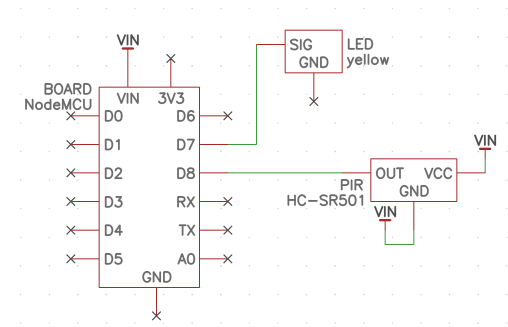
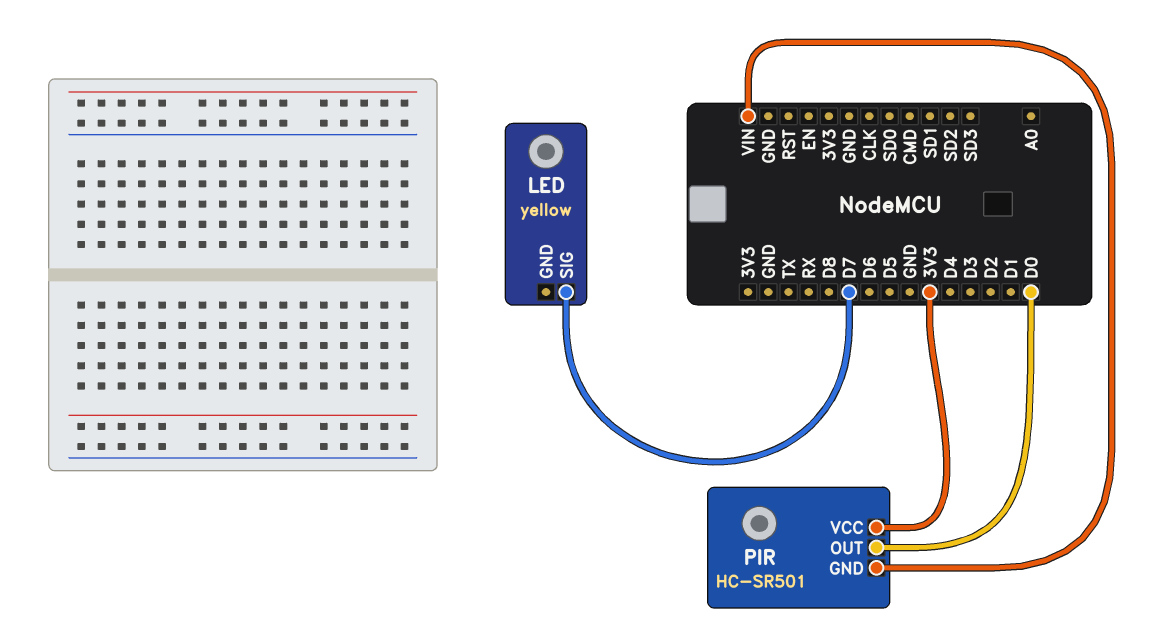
PIR pin OUT: D8 -> D0
PIR pin VCC: VIN -> 3V3

